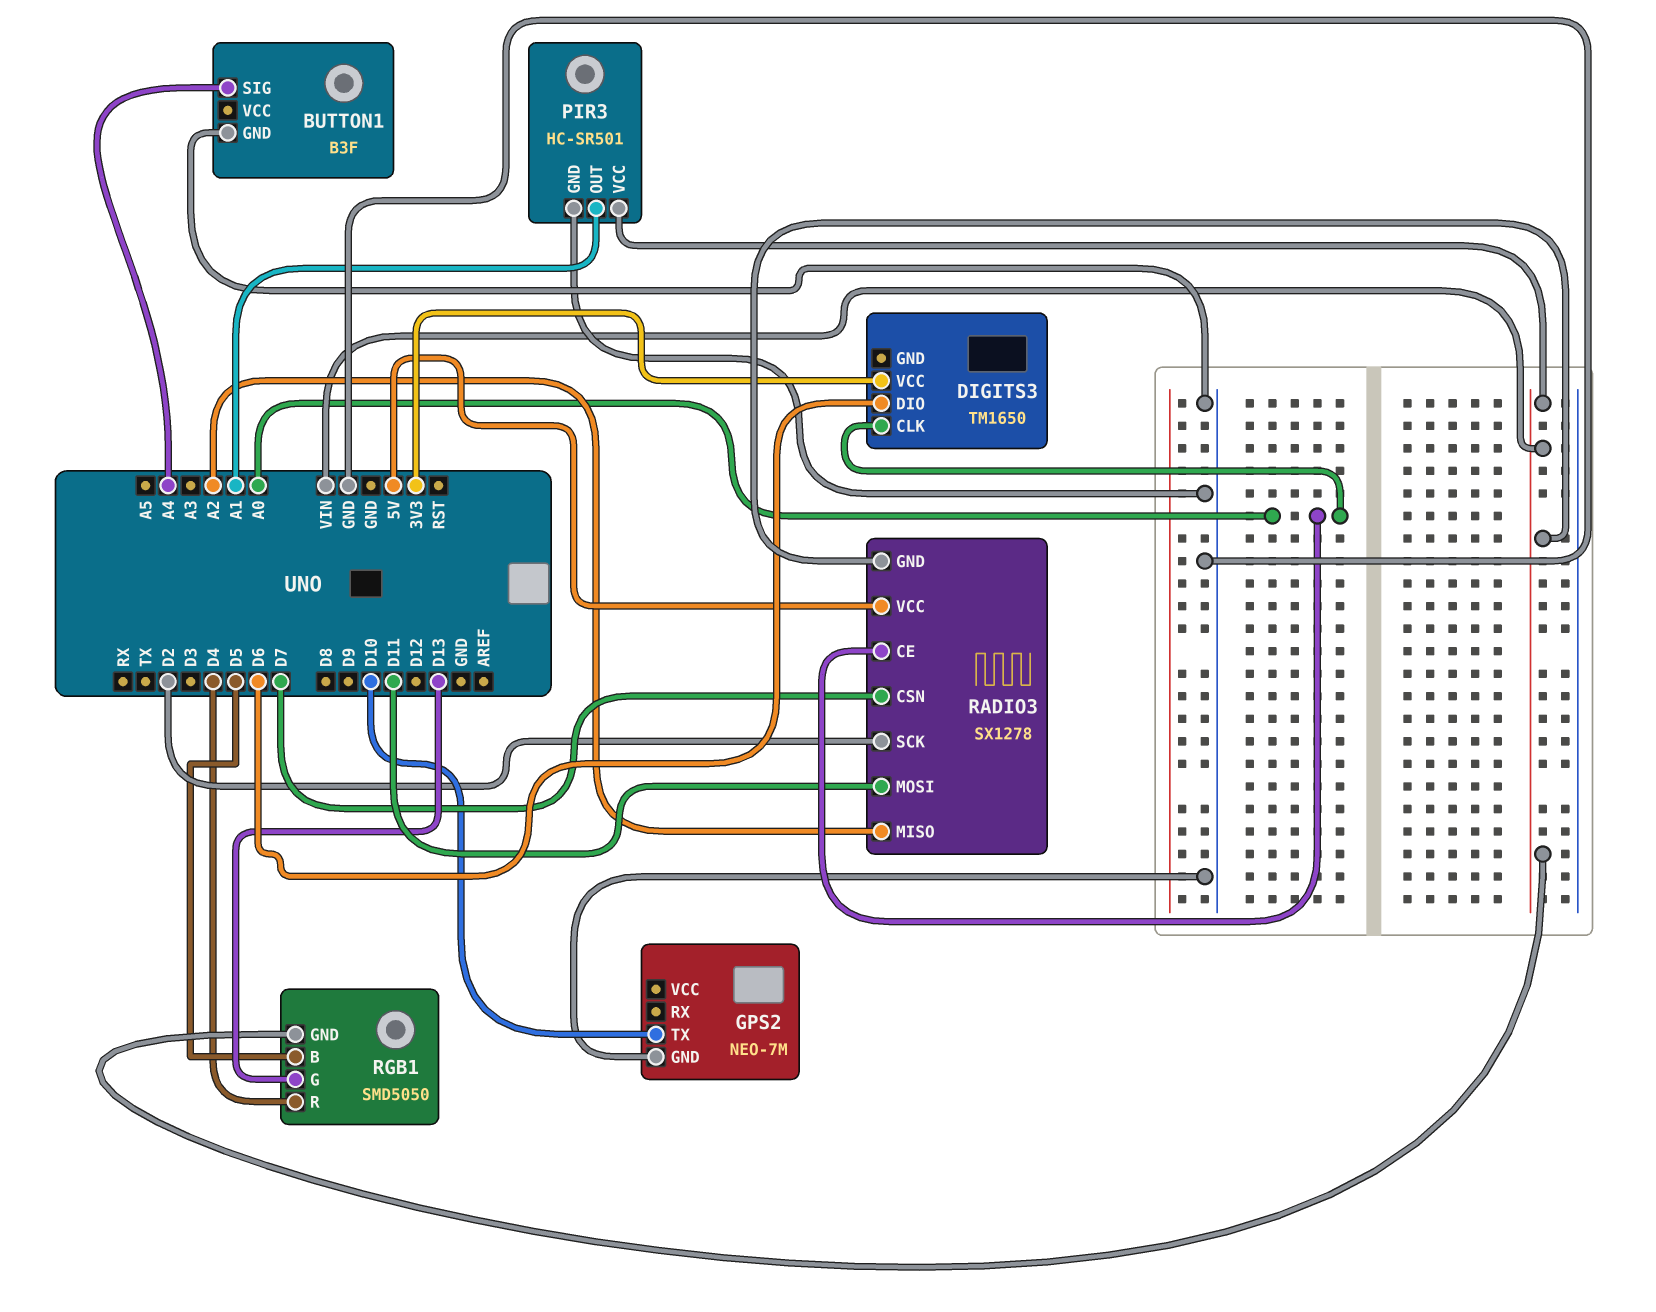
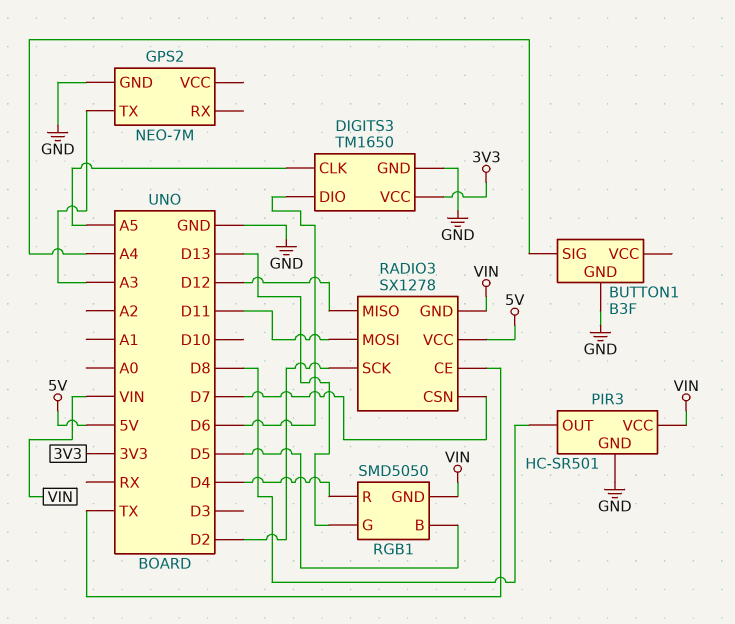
DIGITS3 pin CLK: A0 -> A5
DIGITS3 pin GND: none -> GND
GPS2 pin TX: D10 -> A3
PIR3 pin OUT: A1 -> D8
RADIO3 pin CE: A0 -> TX
RADIO3 pin MISO: A2 -> D12

